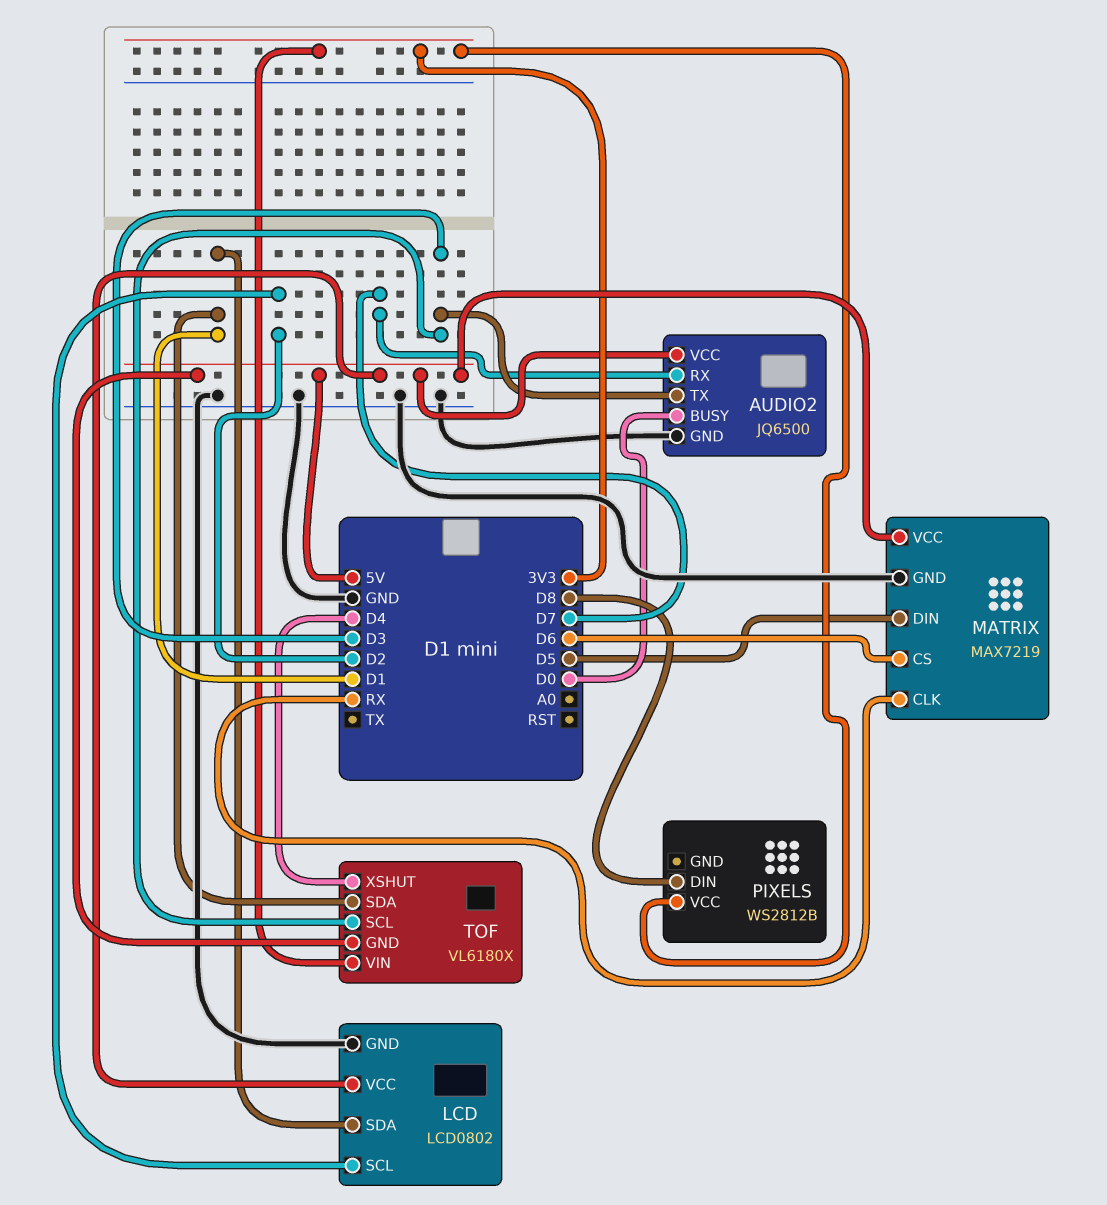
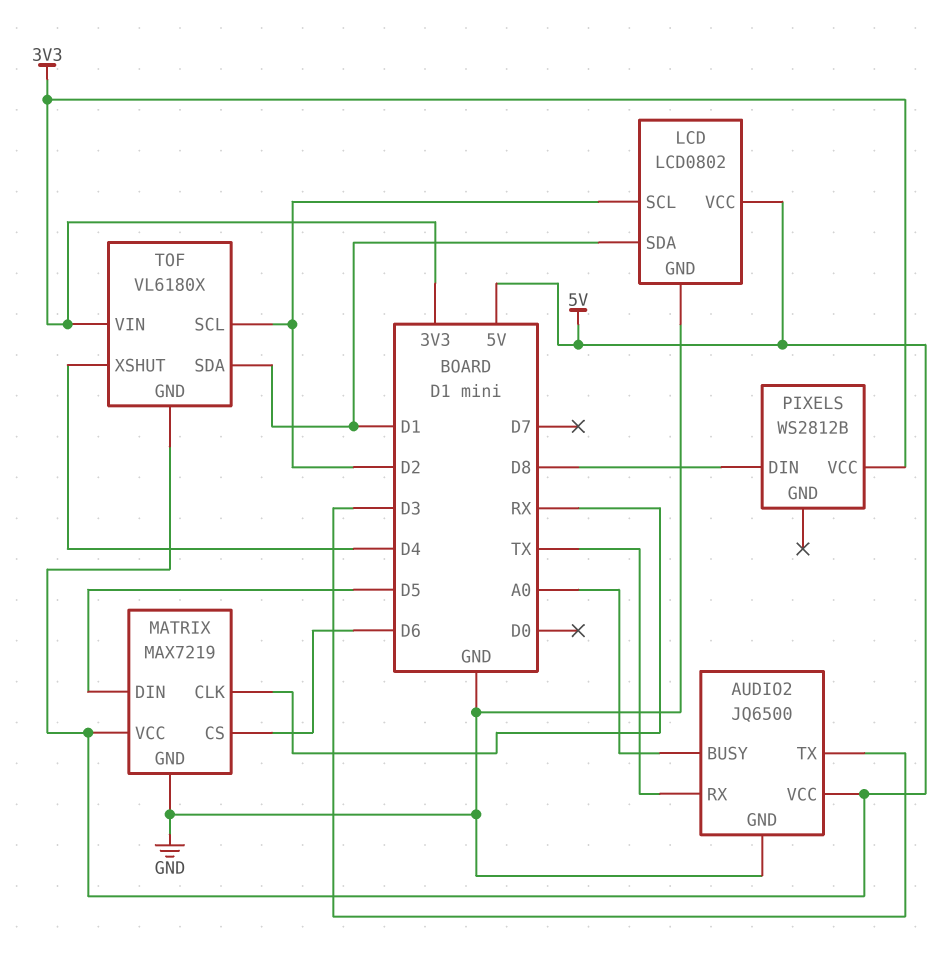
AUDIO2 pin BUSY: D0 -> A0
AUDIO2 pin RX: D7 -> TX
TOF pin SCL: D3 -> D2

